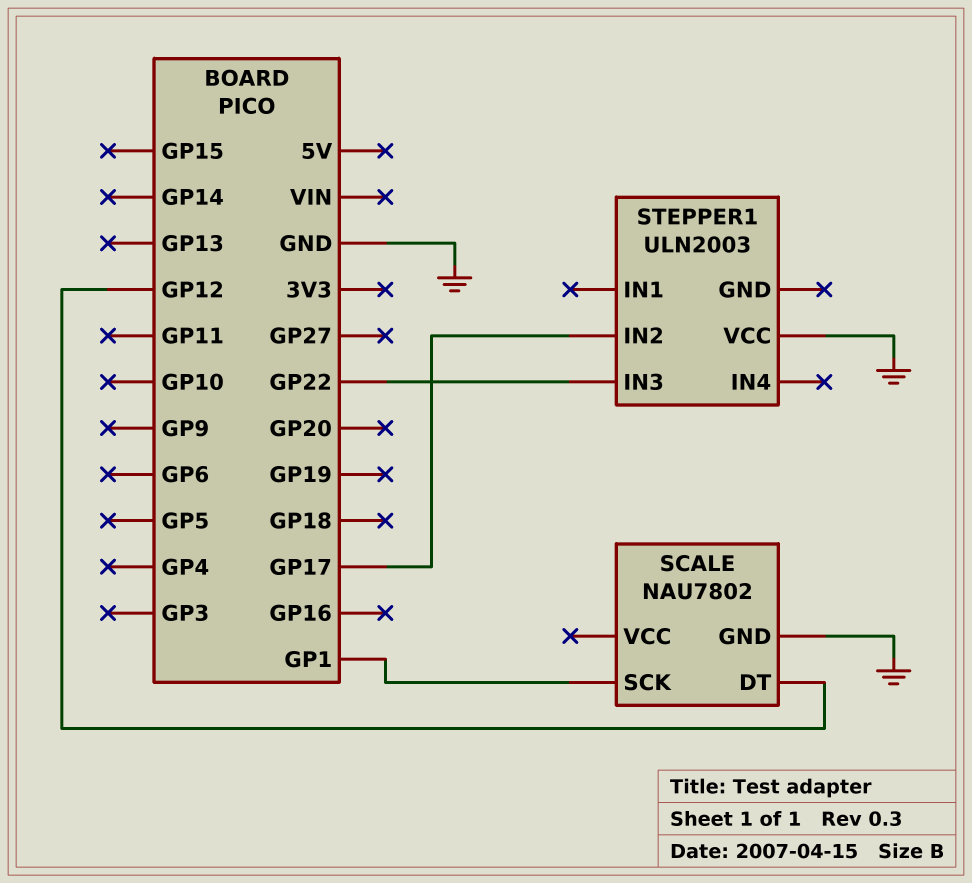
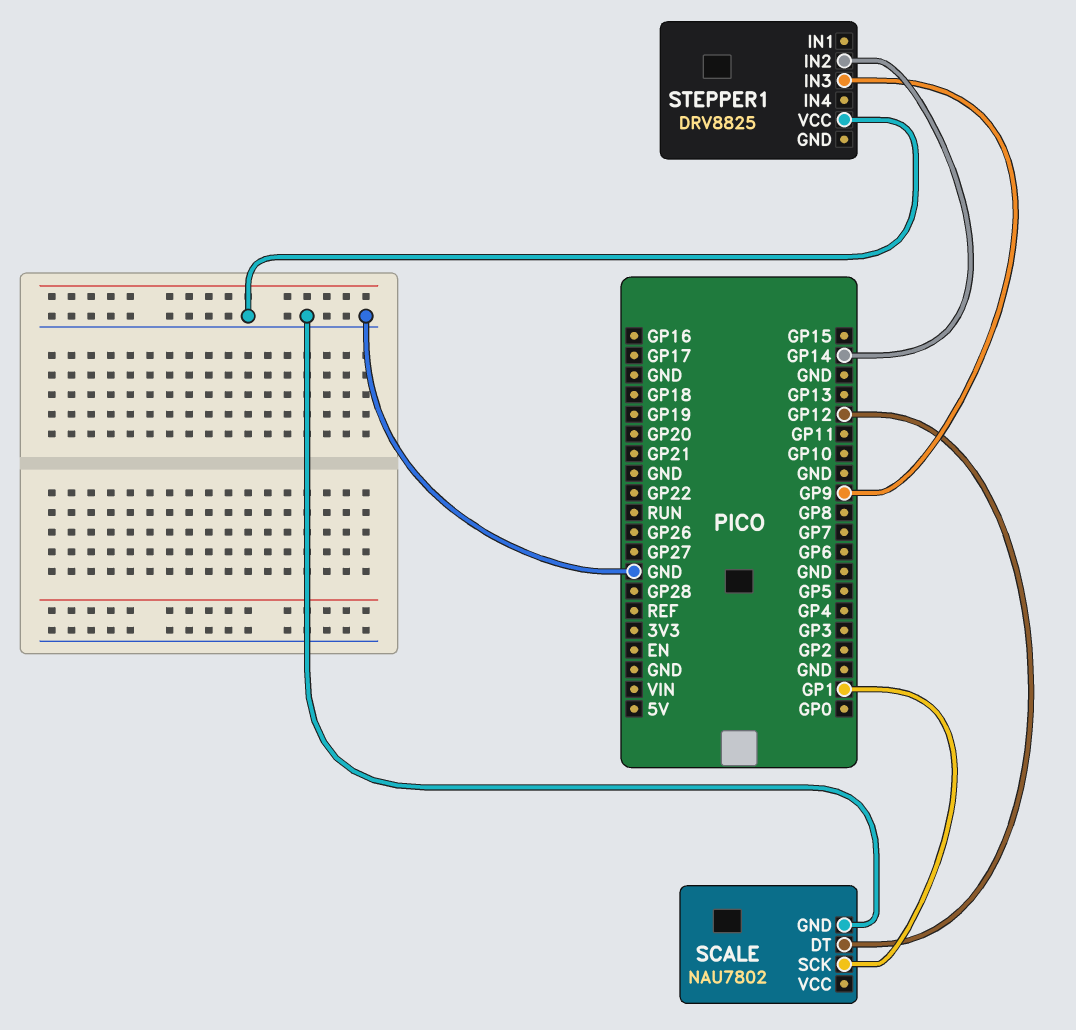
STEPPER1: ULN2003 -> DRV8825
STEPPER1 pin IN2: GP17 -> GP14
STEPPER1 pin IN3: GP22 -> GP9

